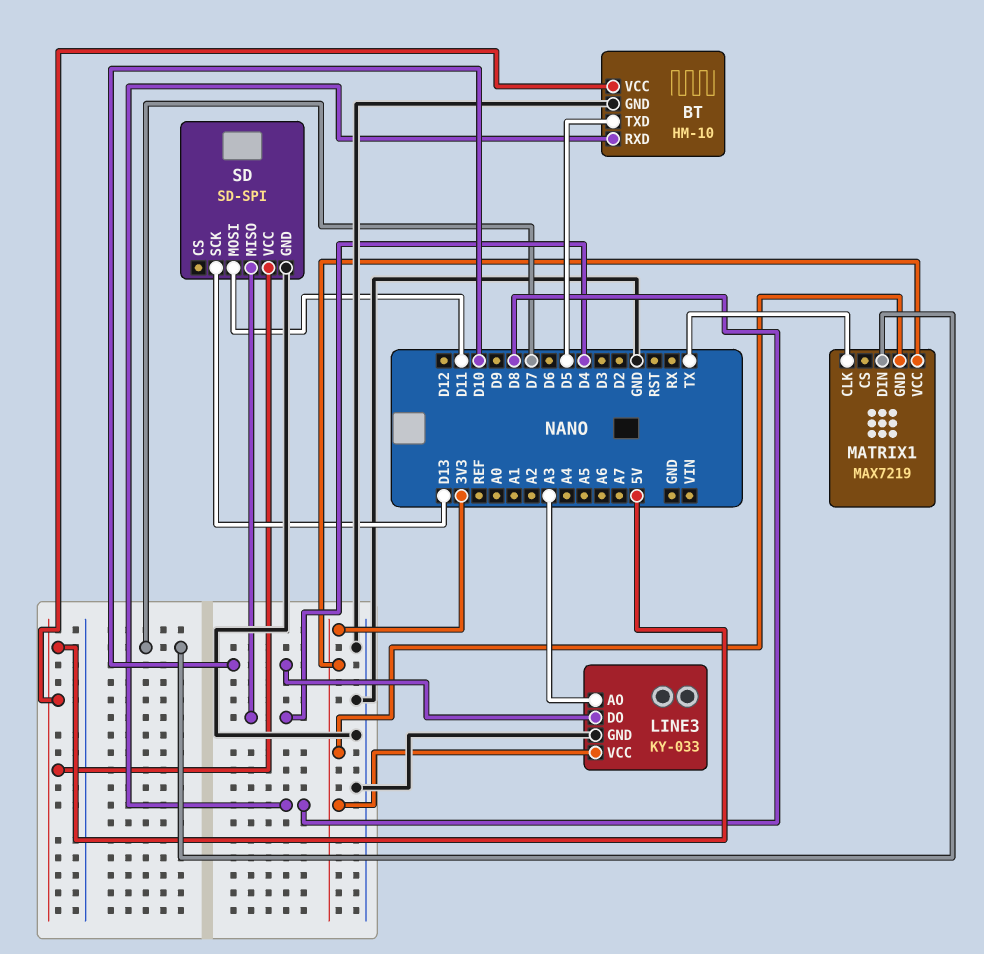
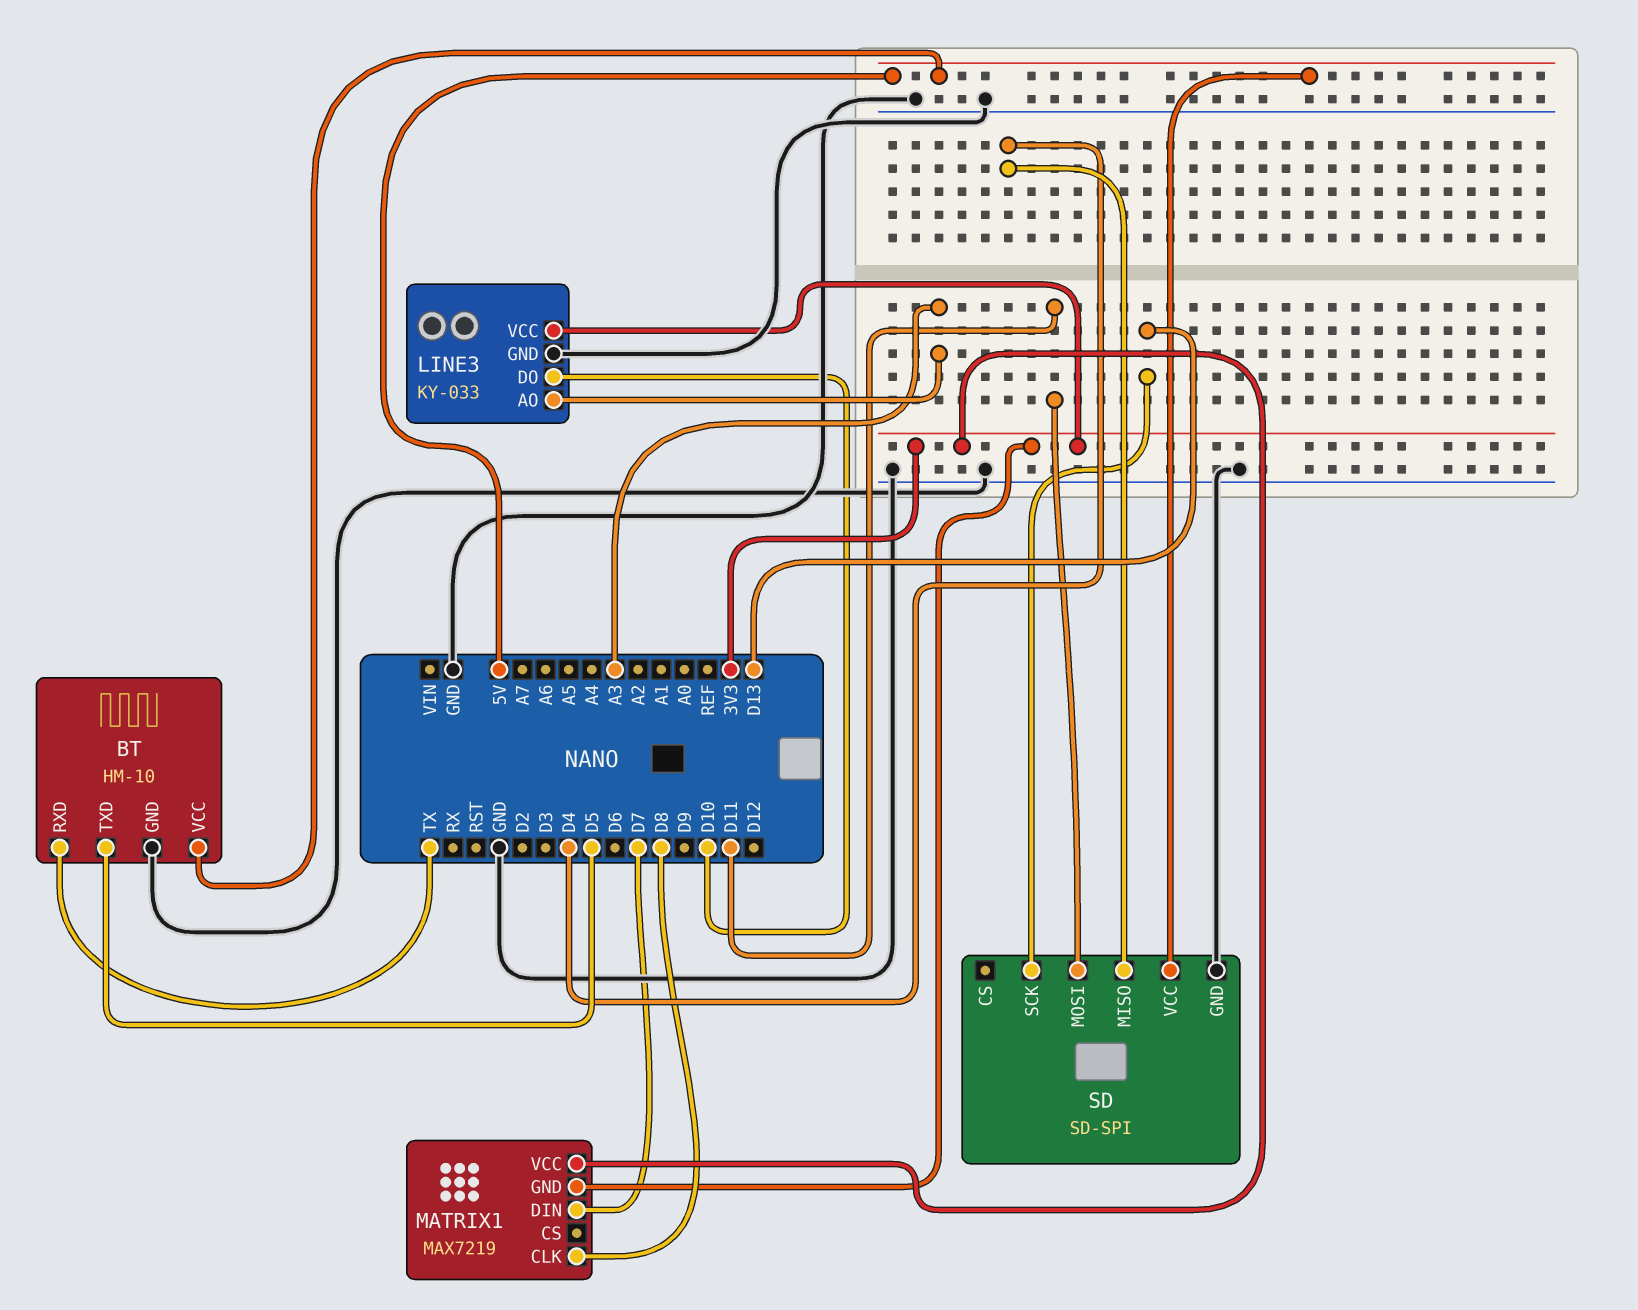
BT pin RXD: D8 -> TX
MATRIX1 pin CLK: TX -> D8

